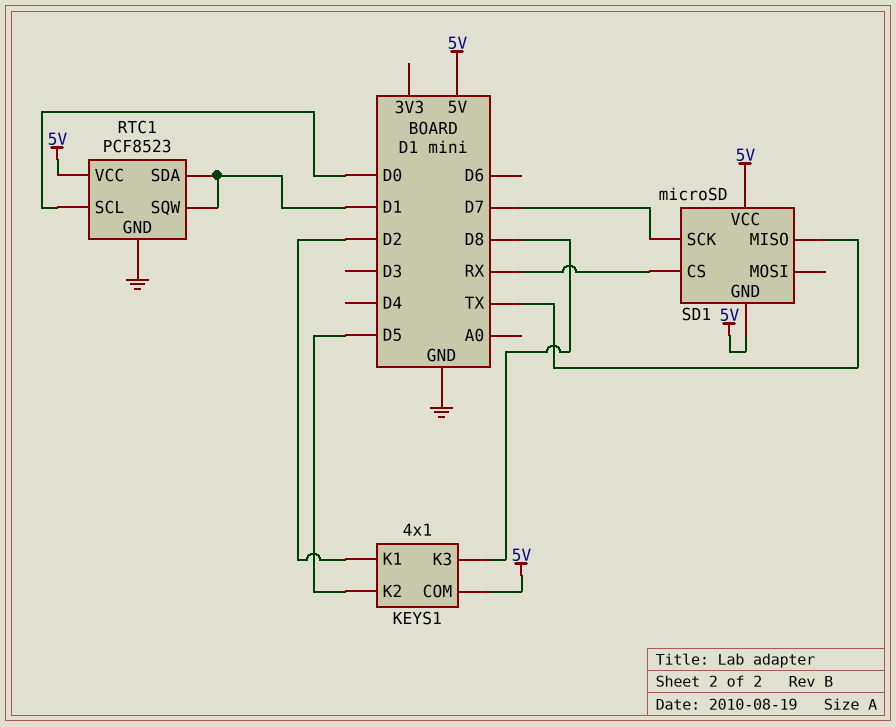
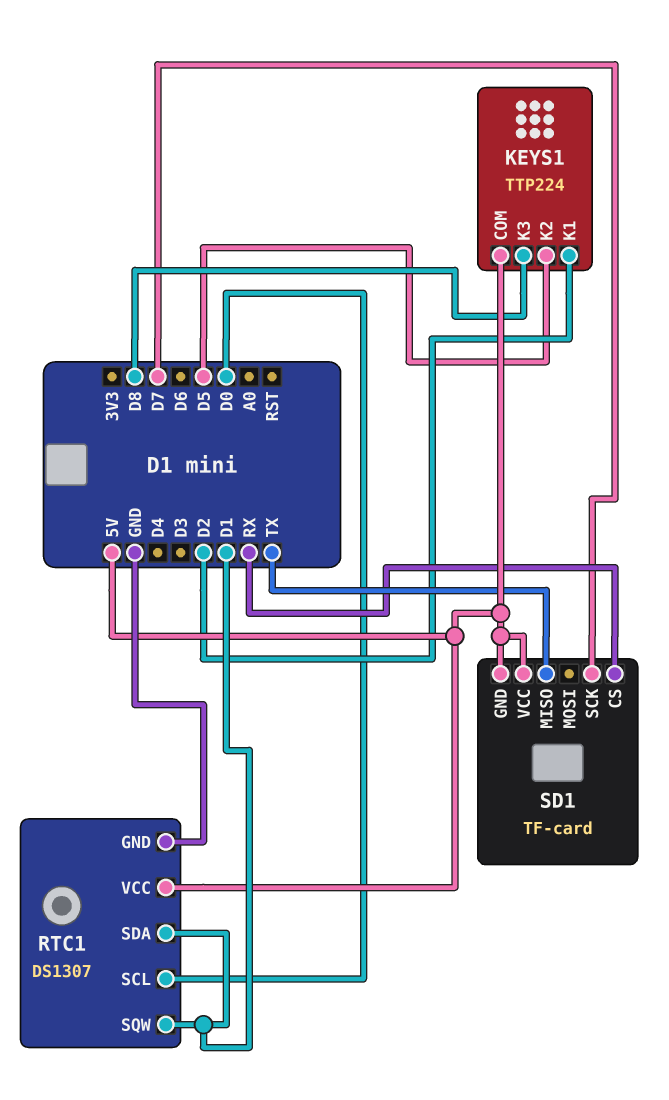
KEYS1: 4x1 -> TTP224
RTC1: PCF8523 -> DS1307
SD1: microSD -> TF-card

